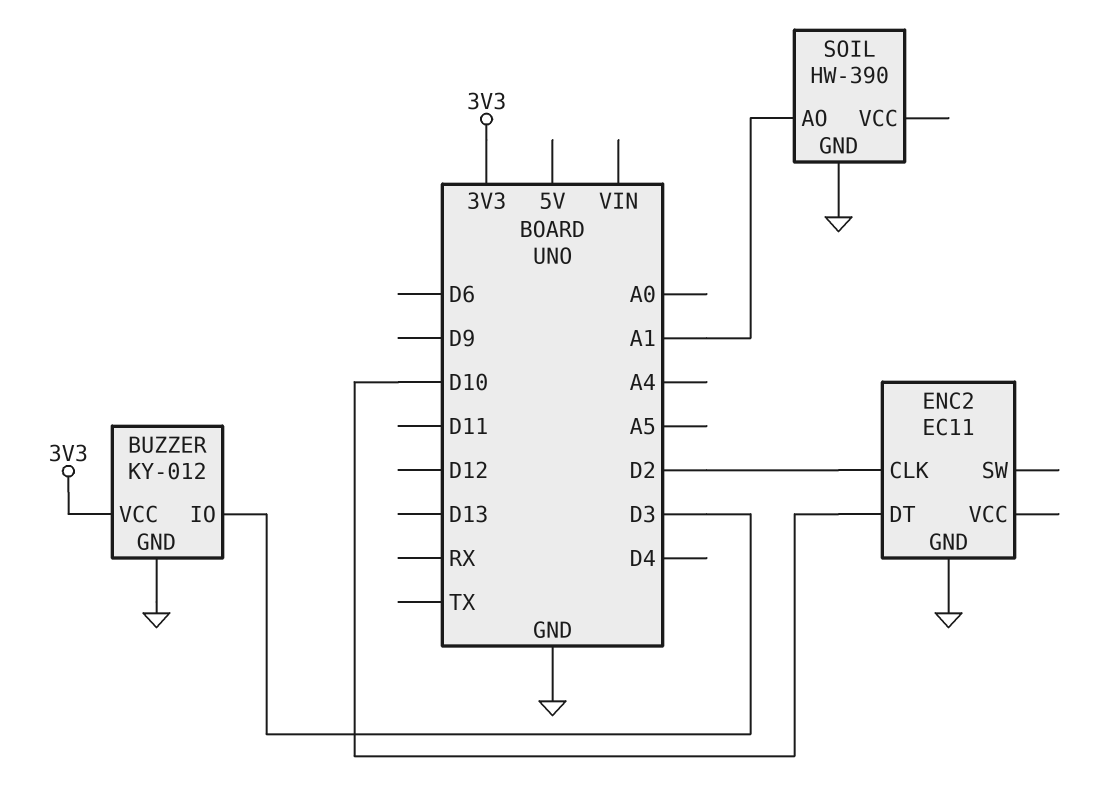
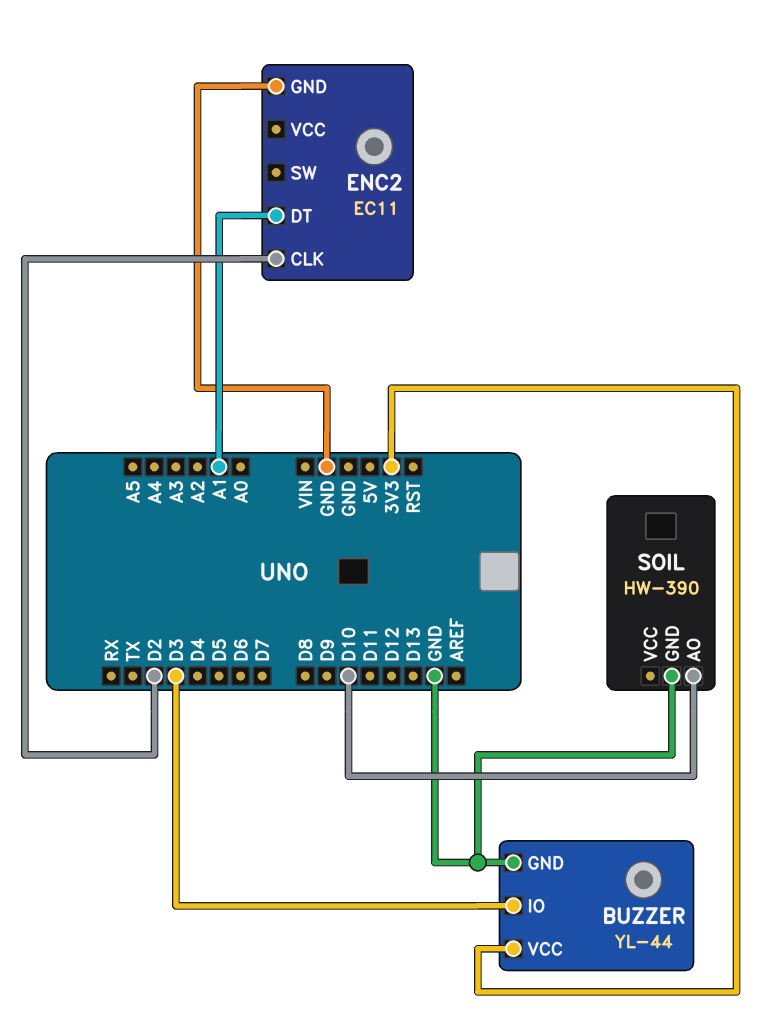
BUZZER: KY-012 -> YL-44
ENC2 pin DT: D10 -> A1
SOIL pin AO: A1 -> D10

